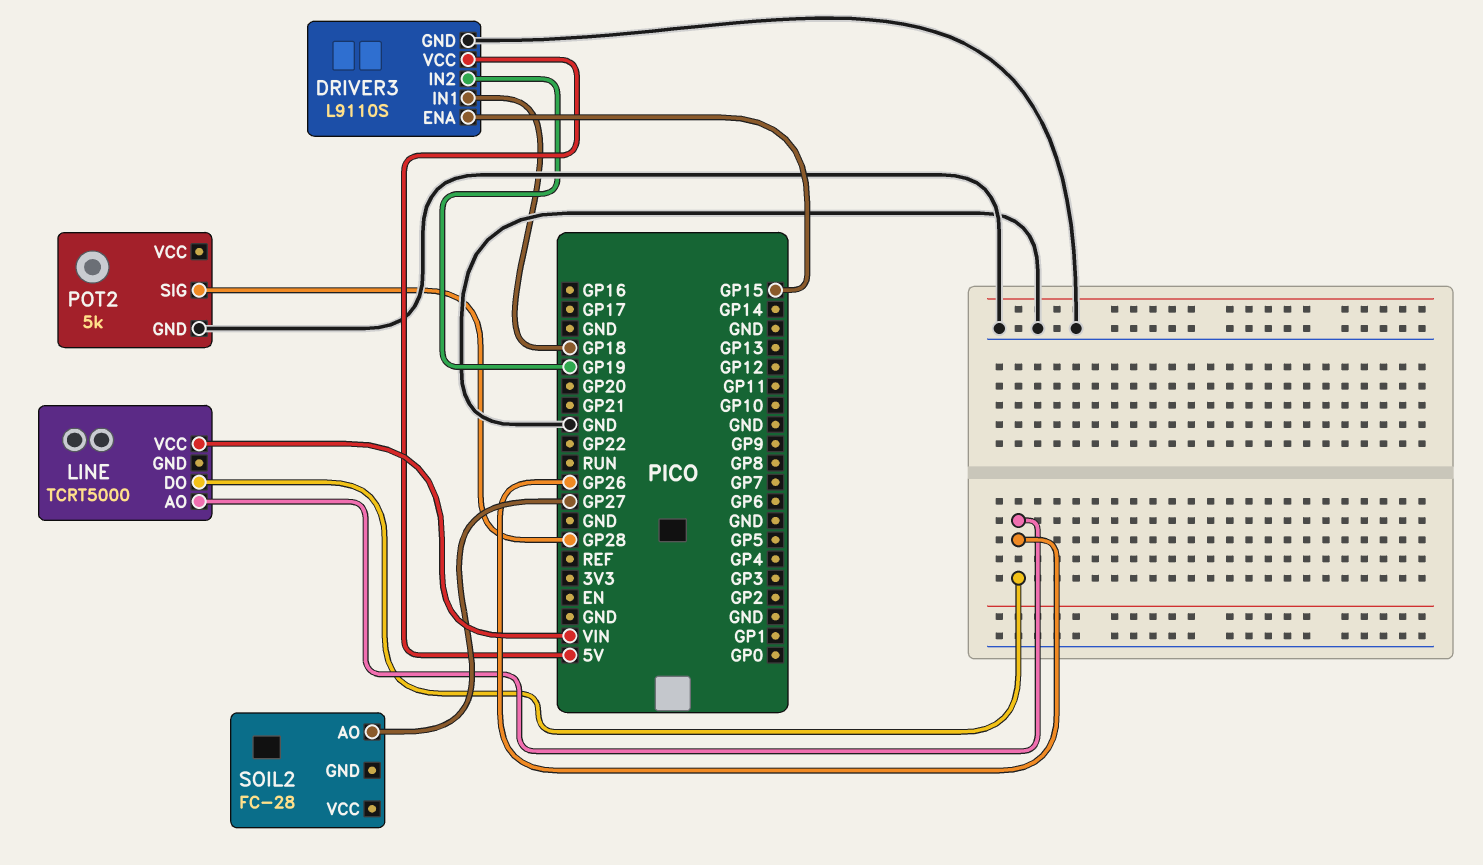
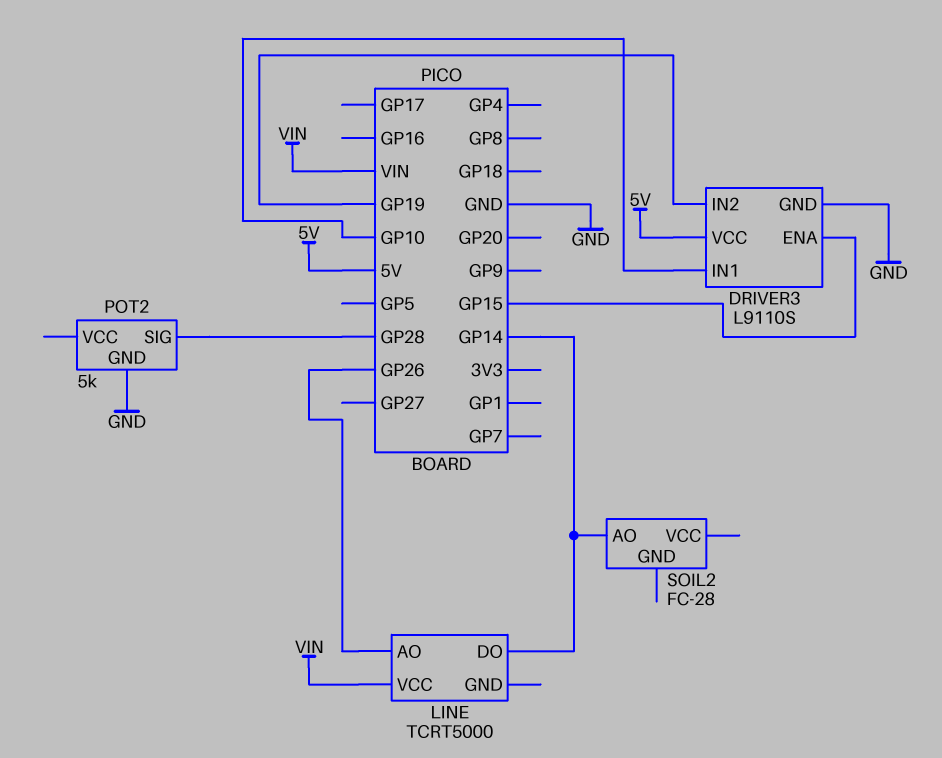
DRIVER3 pin IN1: GP18 -> GP10
LINE pin DO: GP26 -> GP14
SOIL2 pin AO: GP27 -> GP14

